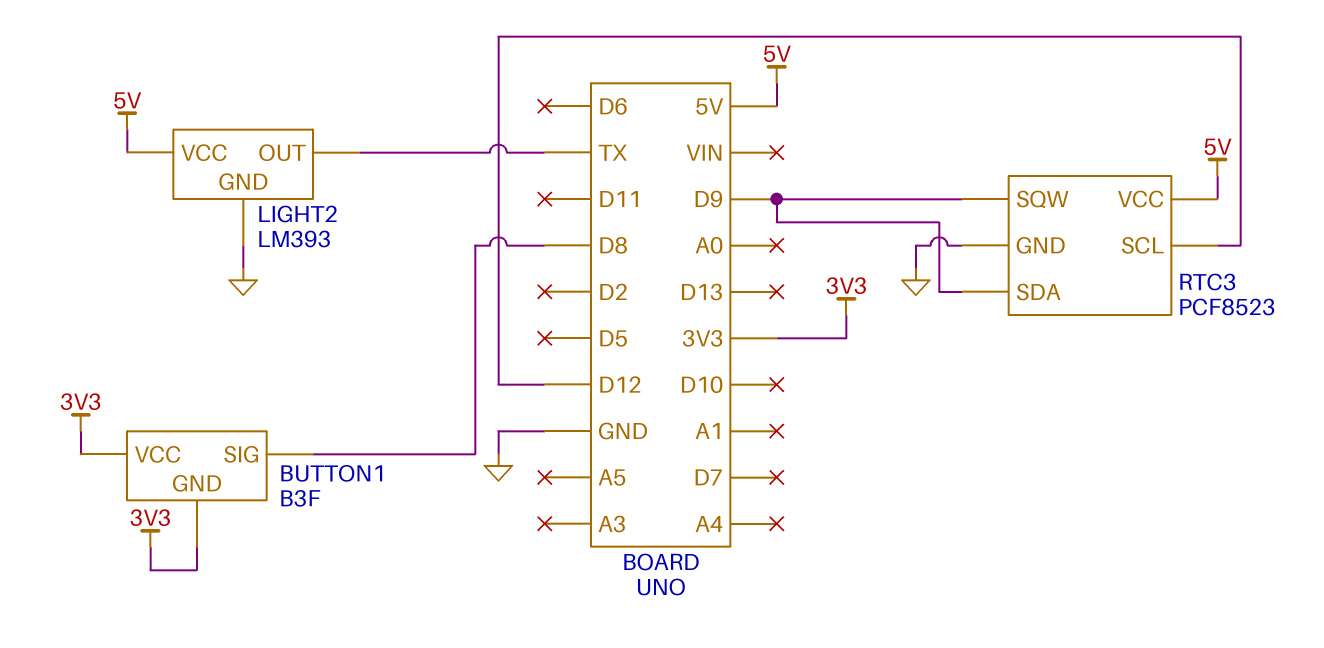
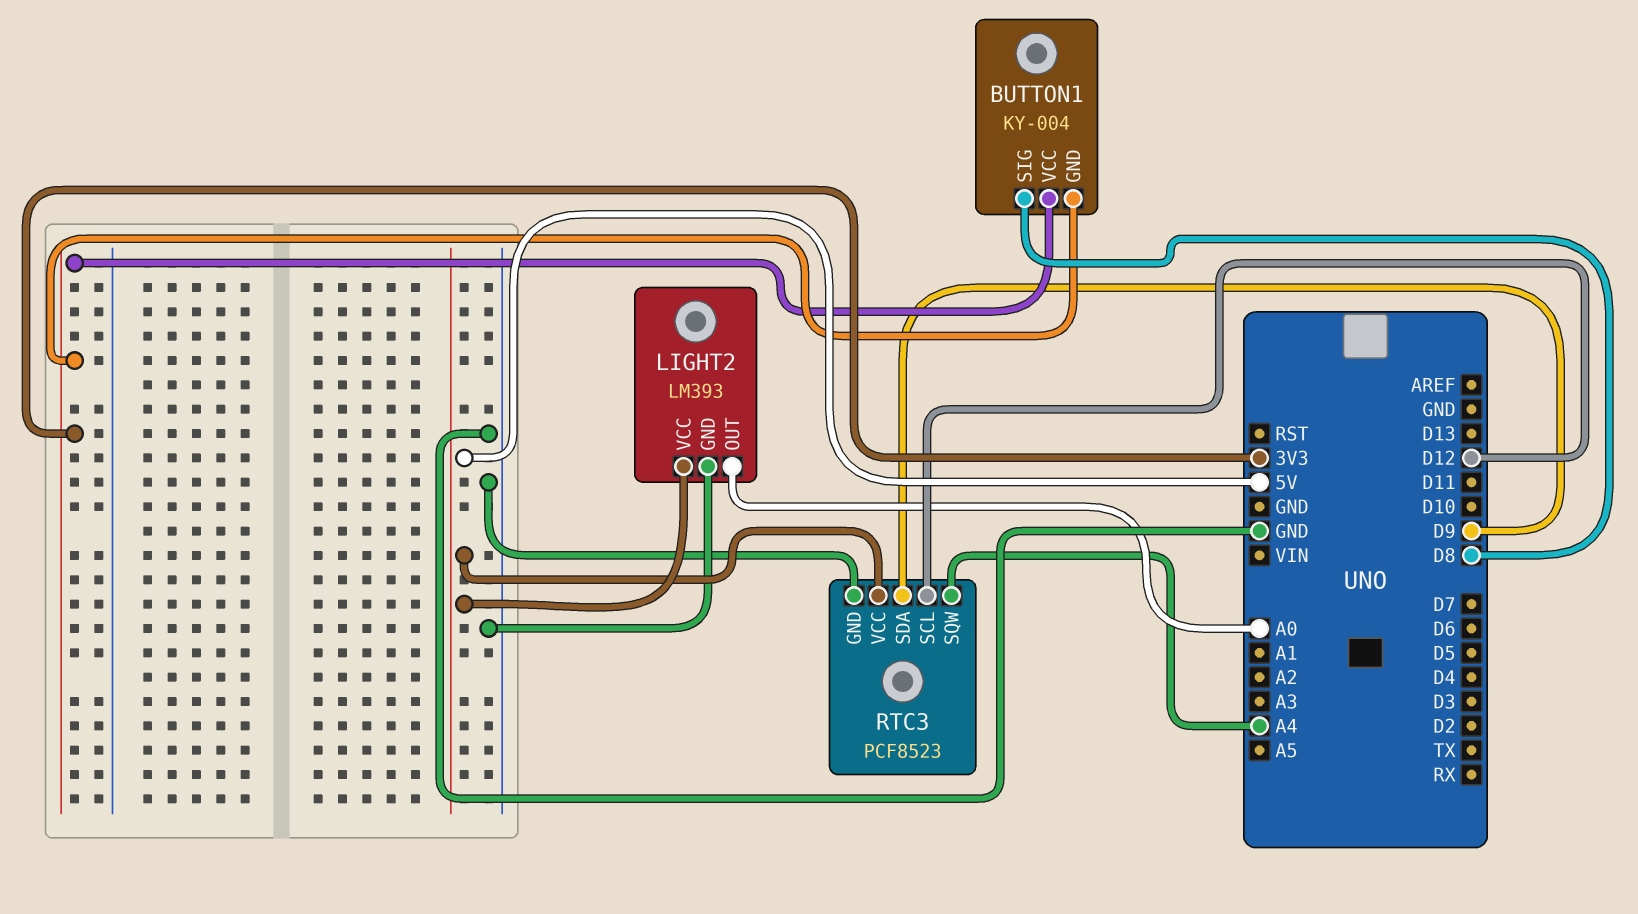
BUTTON1: B3F -> KY-004
LIGHT2 pin OUT: TX -> A0
RTC3 pin SQW: D9 -> A4

